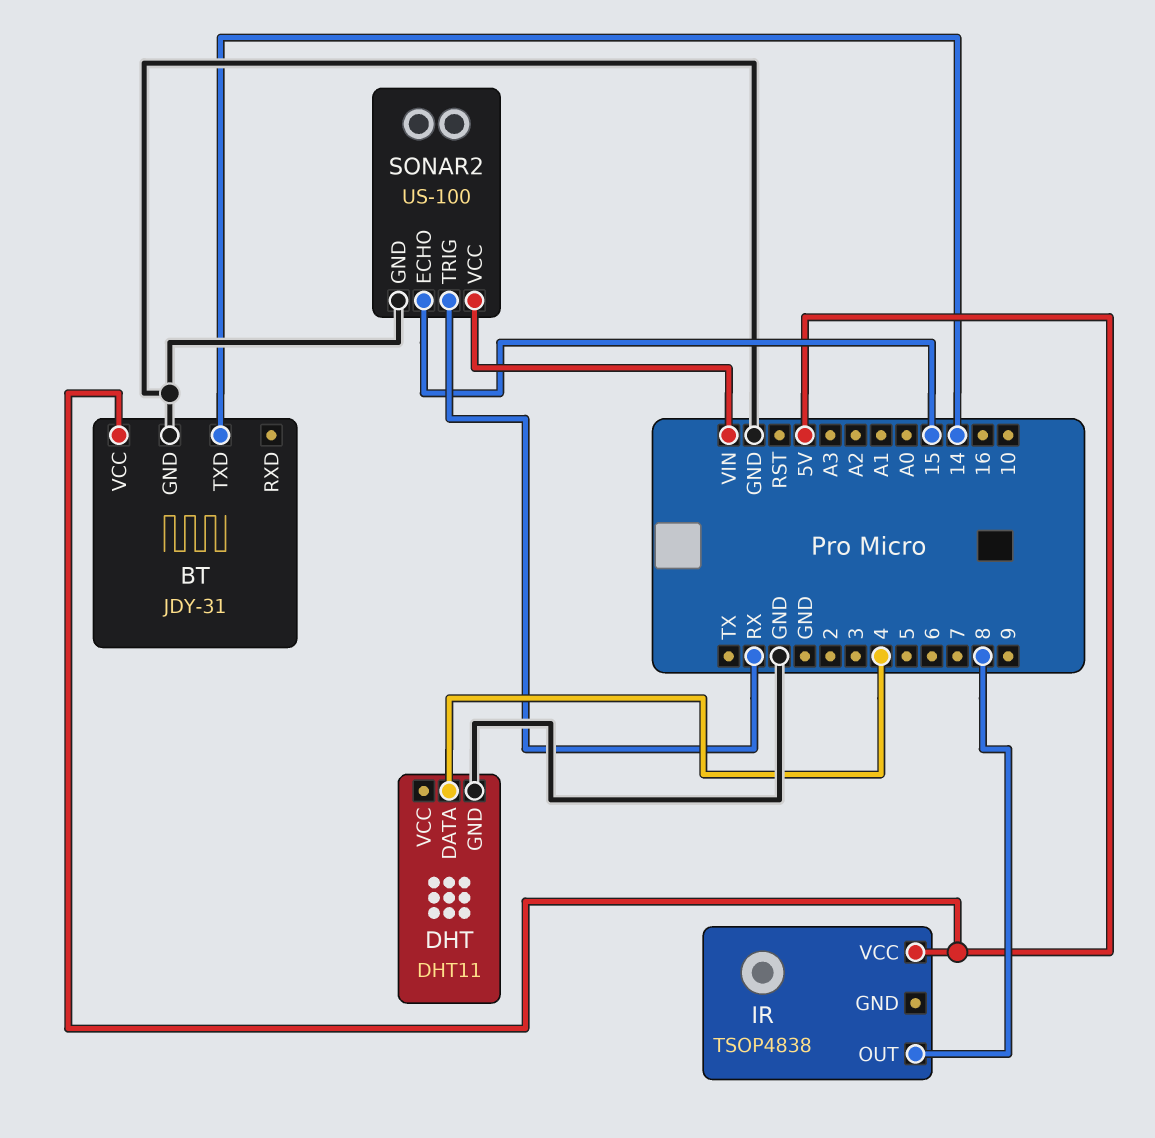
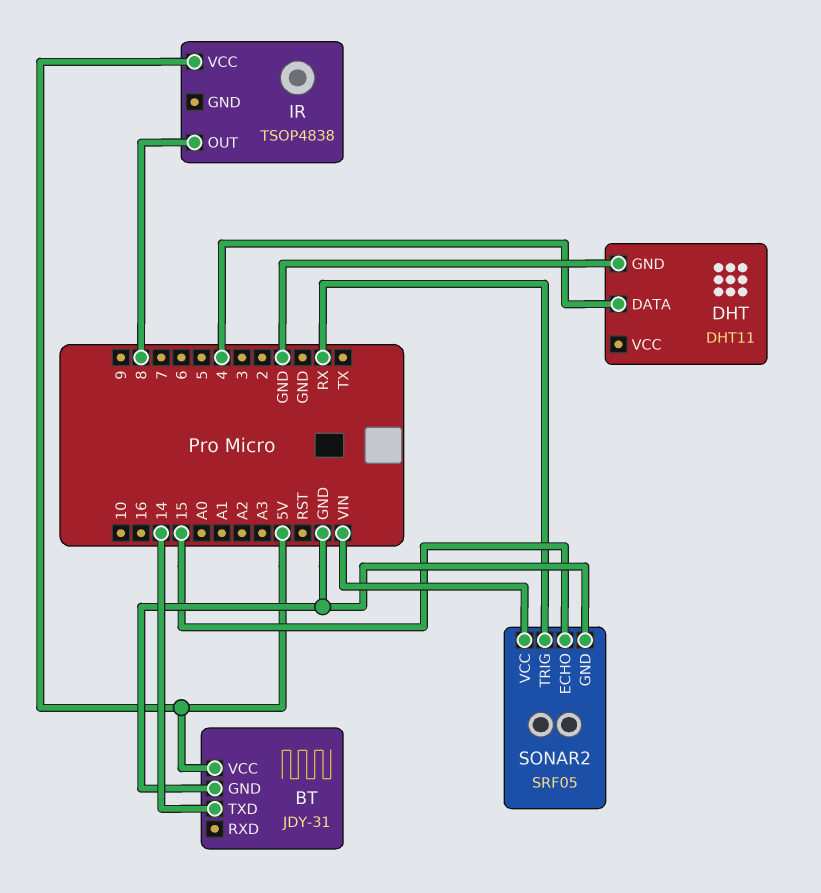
SONAR2: US-100 -> SRF05

